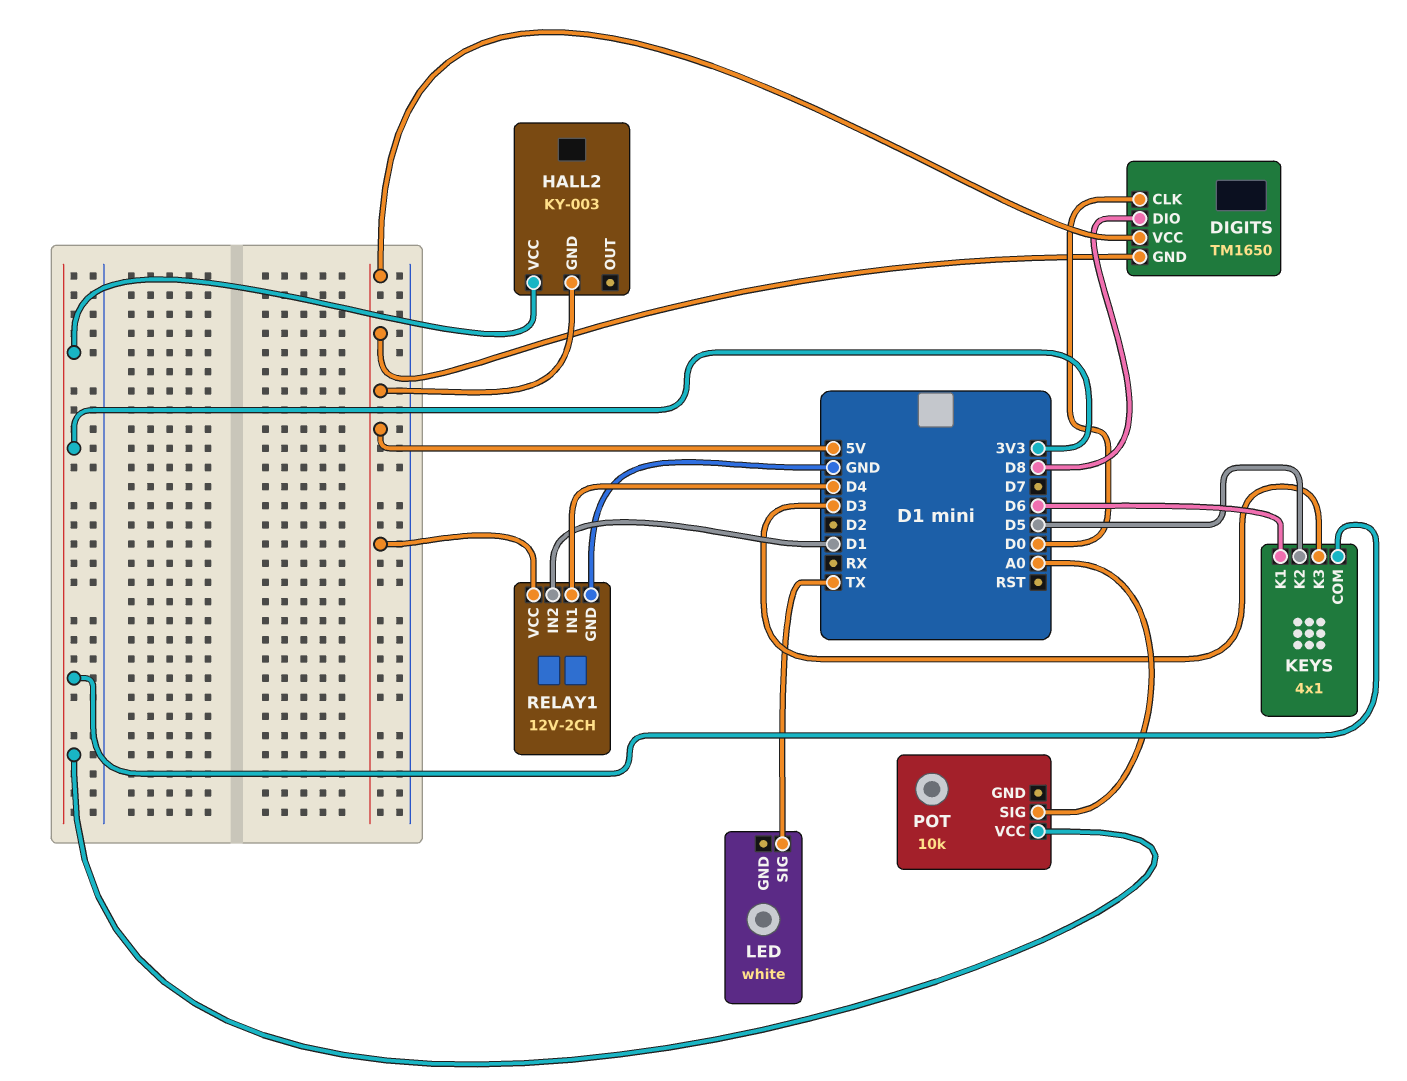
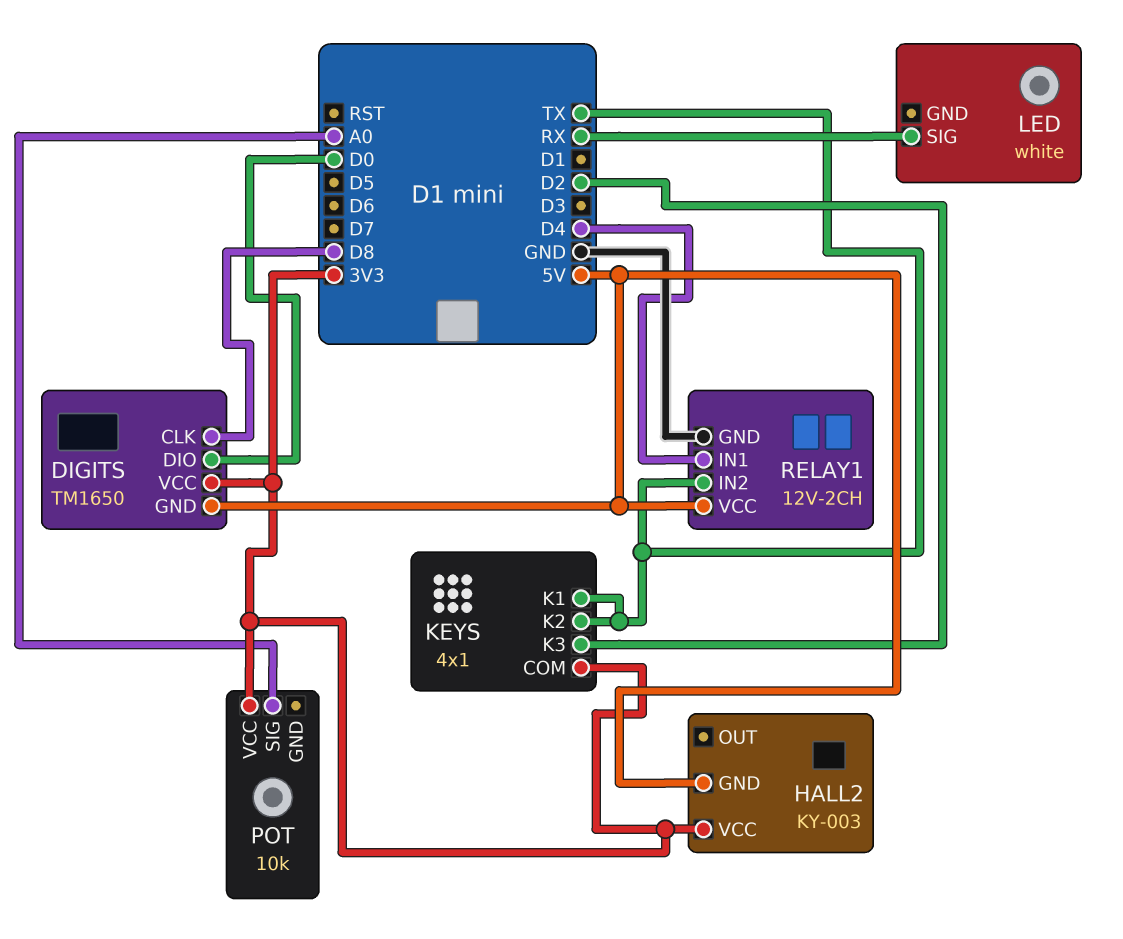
DIGITS pin CLK: D0 -> D8
DIGITS pin DIO: D8 -> D0
DIGITS pin VCC: 5V -> 3V3
KEYS pin K1: D6 -> TX
KEYS pin K2: D5 -> TX
KEYS pin K3: D3 -> D2
LED pin SIG: TX -> RX
RELAY1 pin IN2: D1 -> TX

